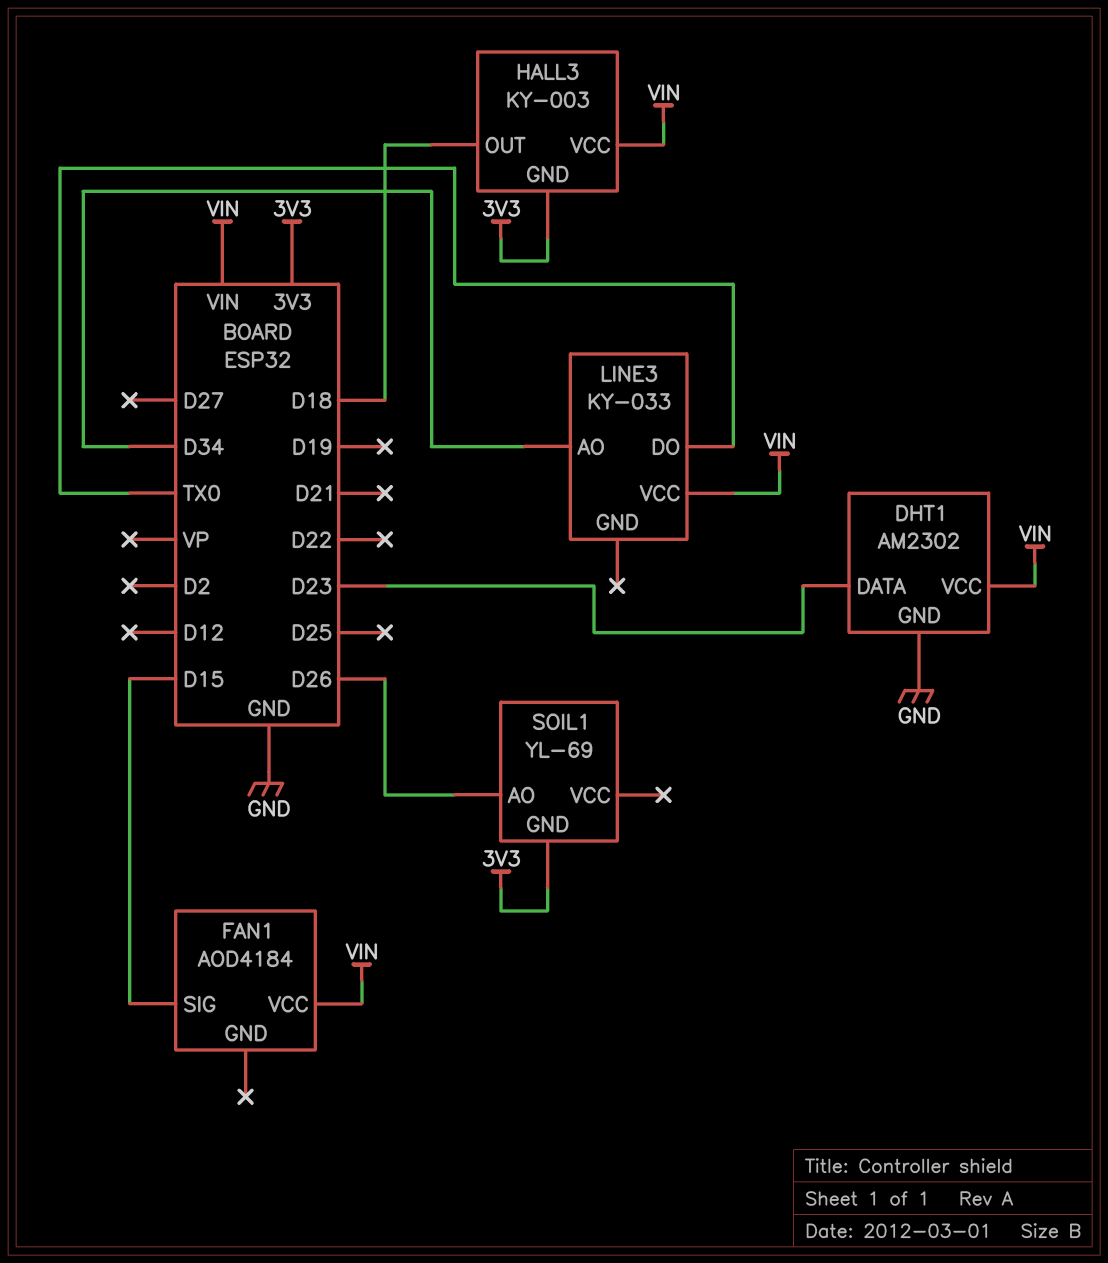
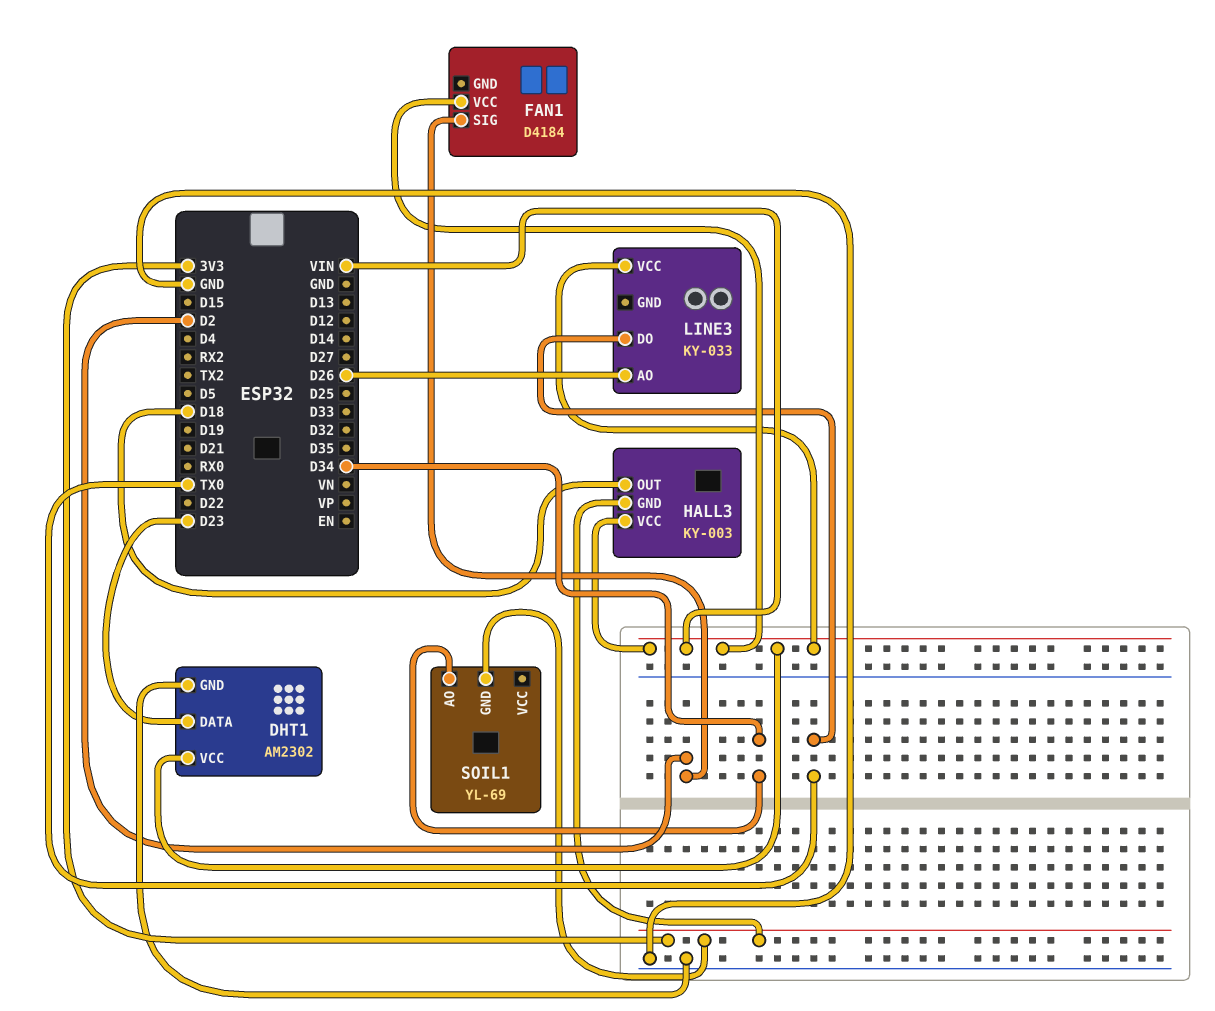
FAN1: AOD4184 -> D4184
FAN1 pin SIG: D15 -> D2
LINE3 pin AO: D34 -> D26
SOIL1 pin AO: D26 -> D34

